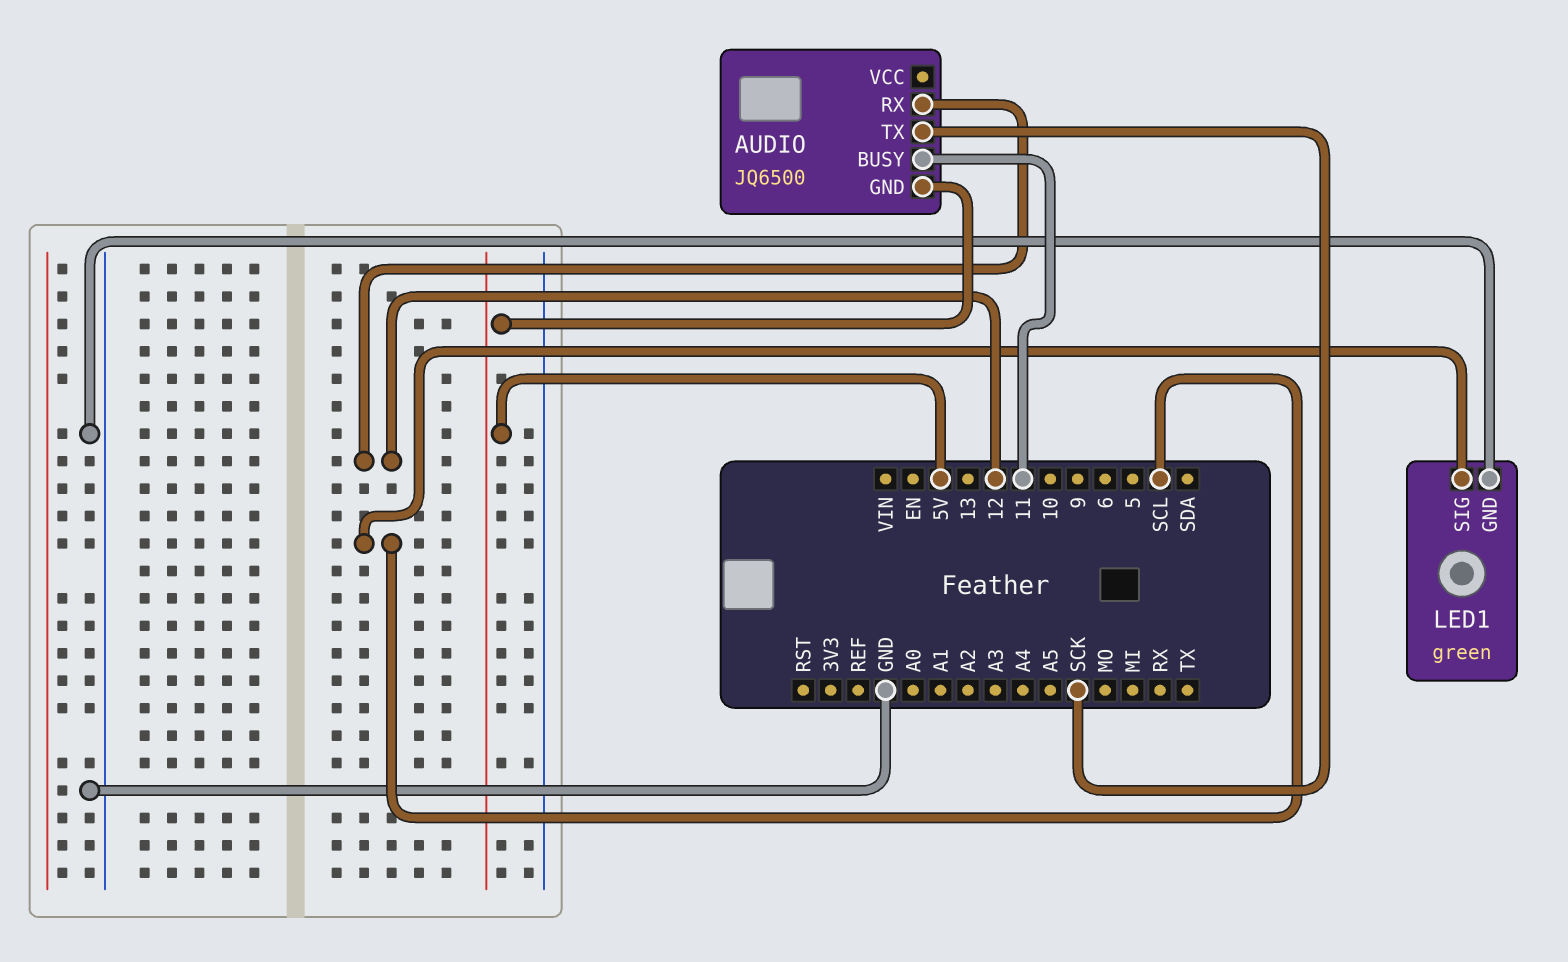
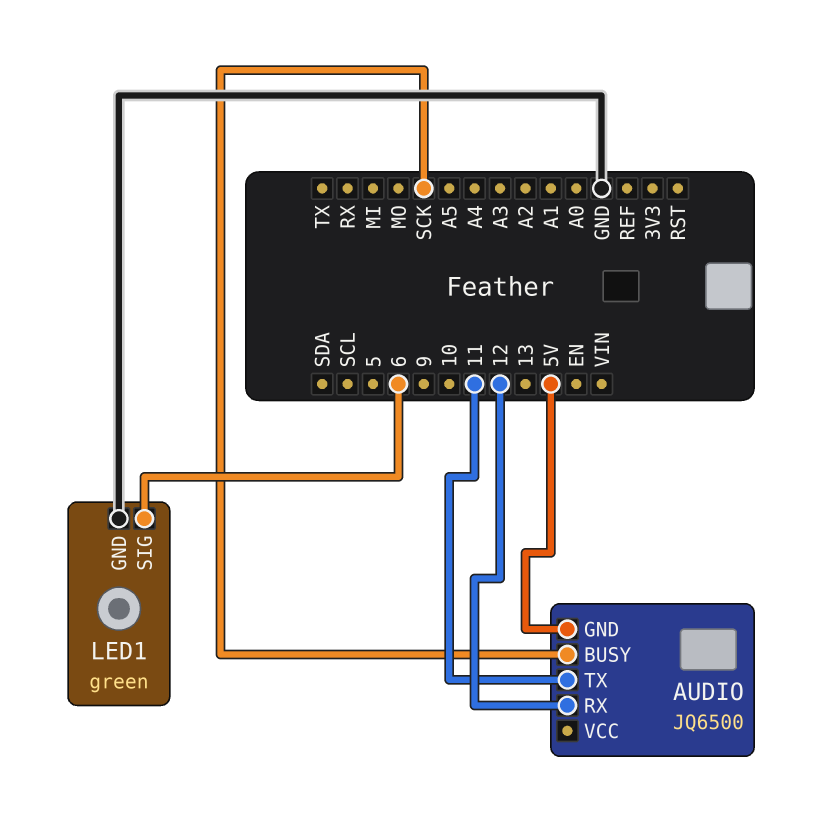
AUDIO pin BUSY: 11 -> SCK
AUDIO pin TX: SCK -> 11
LED1 pin SIG: SCL -> 6

